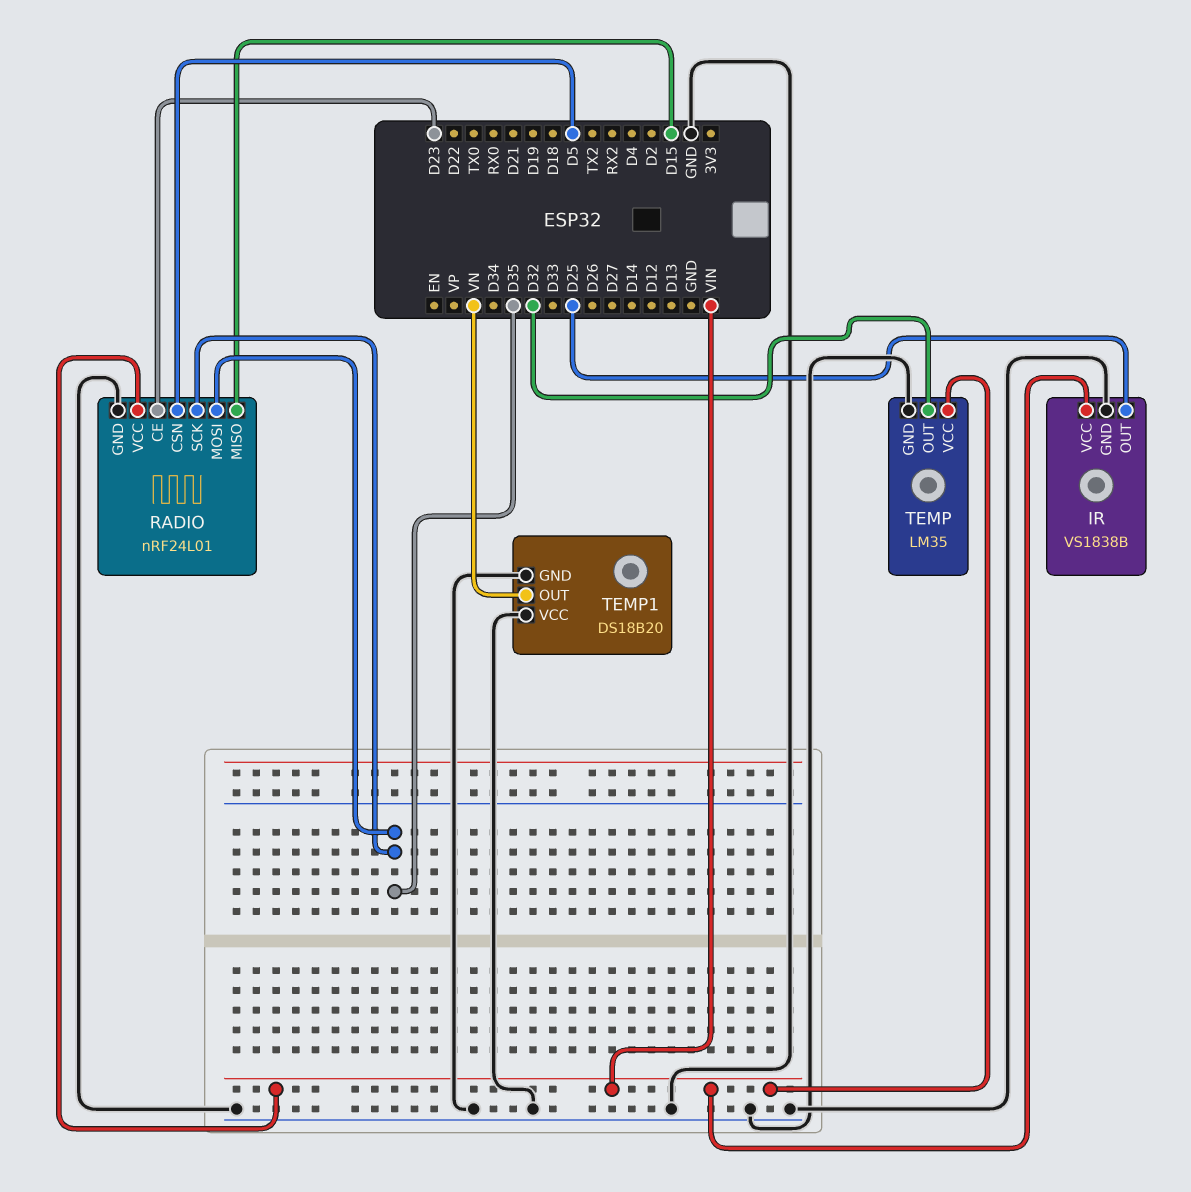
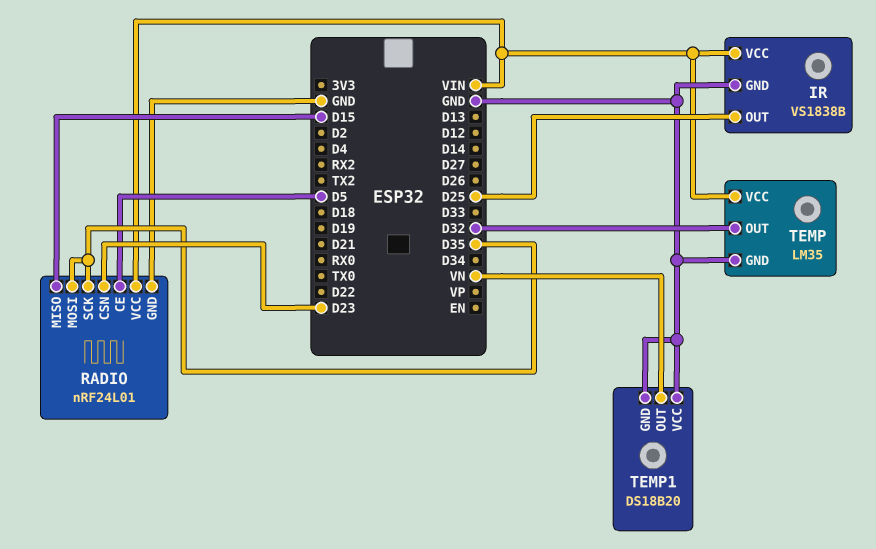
RADIO pin CE: D23 -> D5
RADIO pin CSN: D5 -> D23

